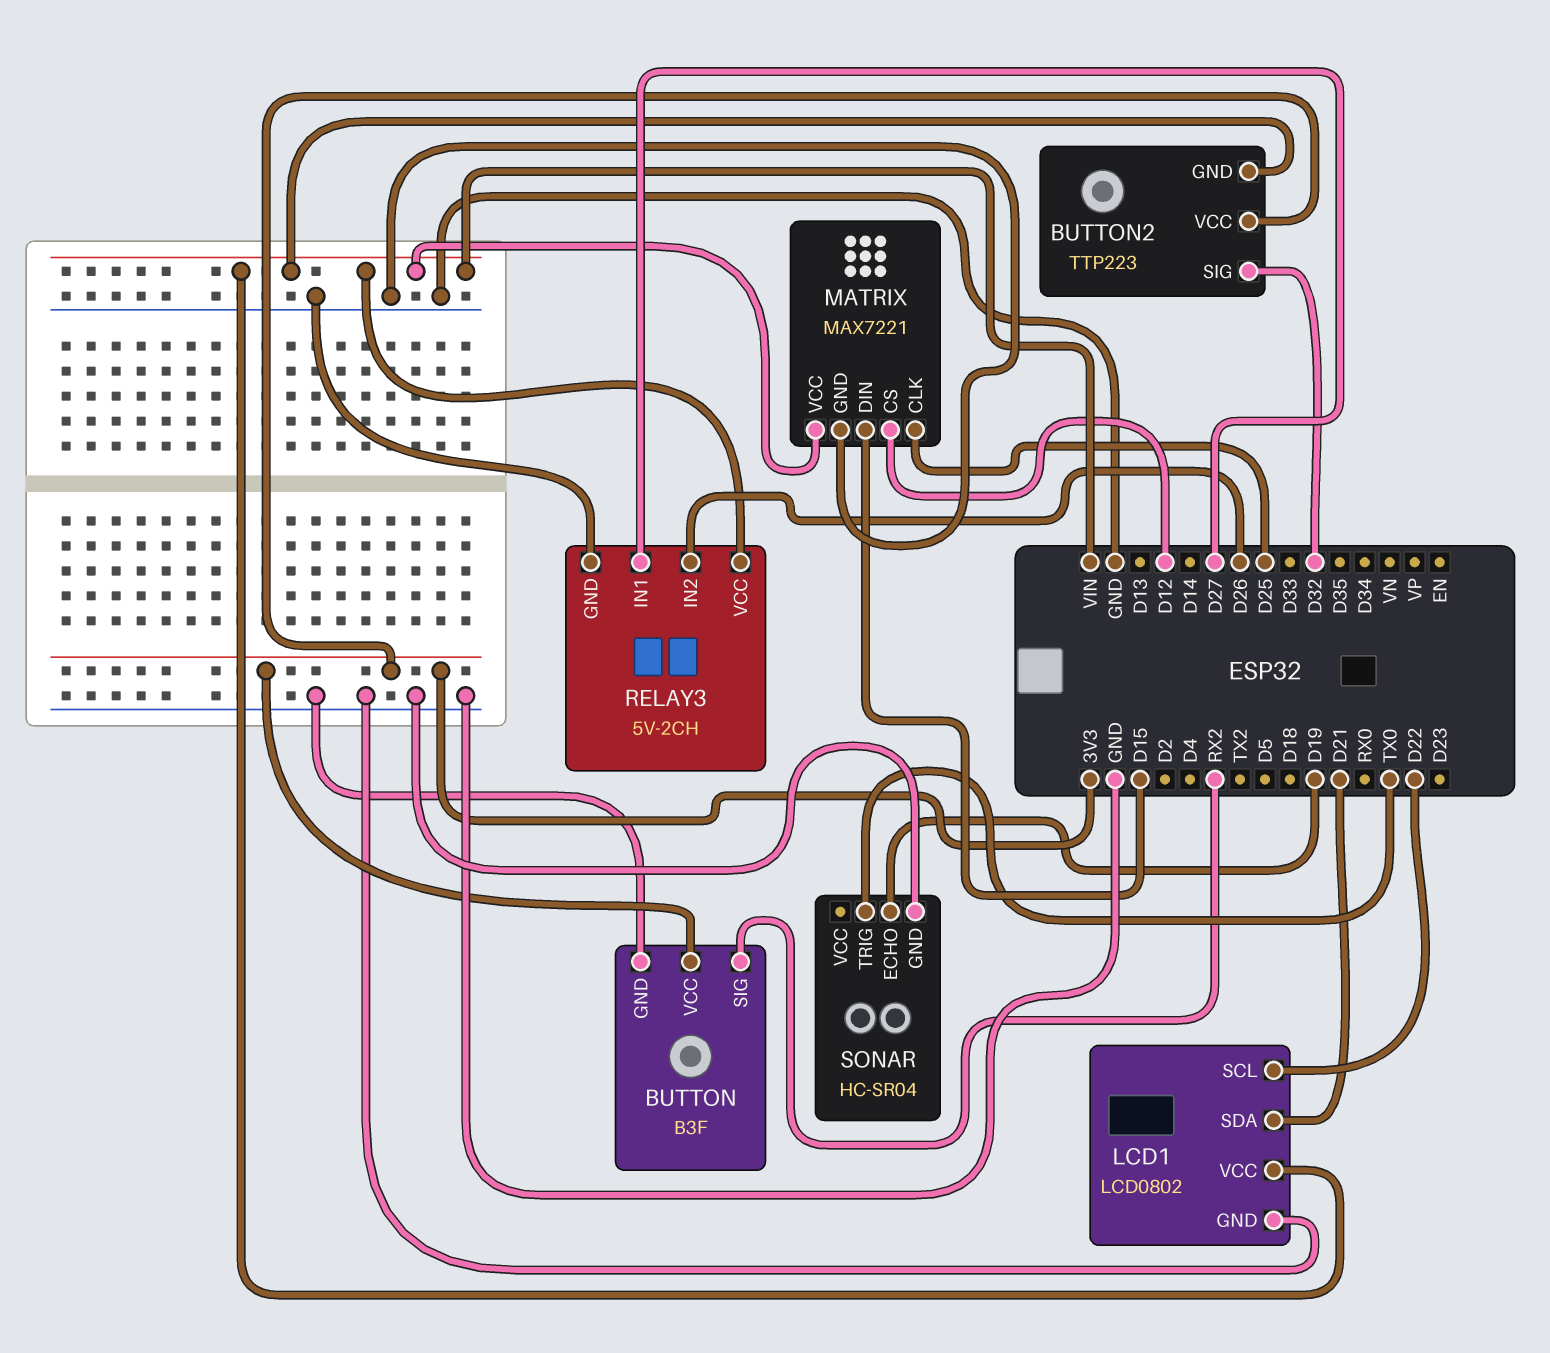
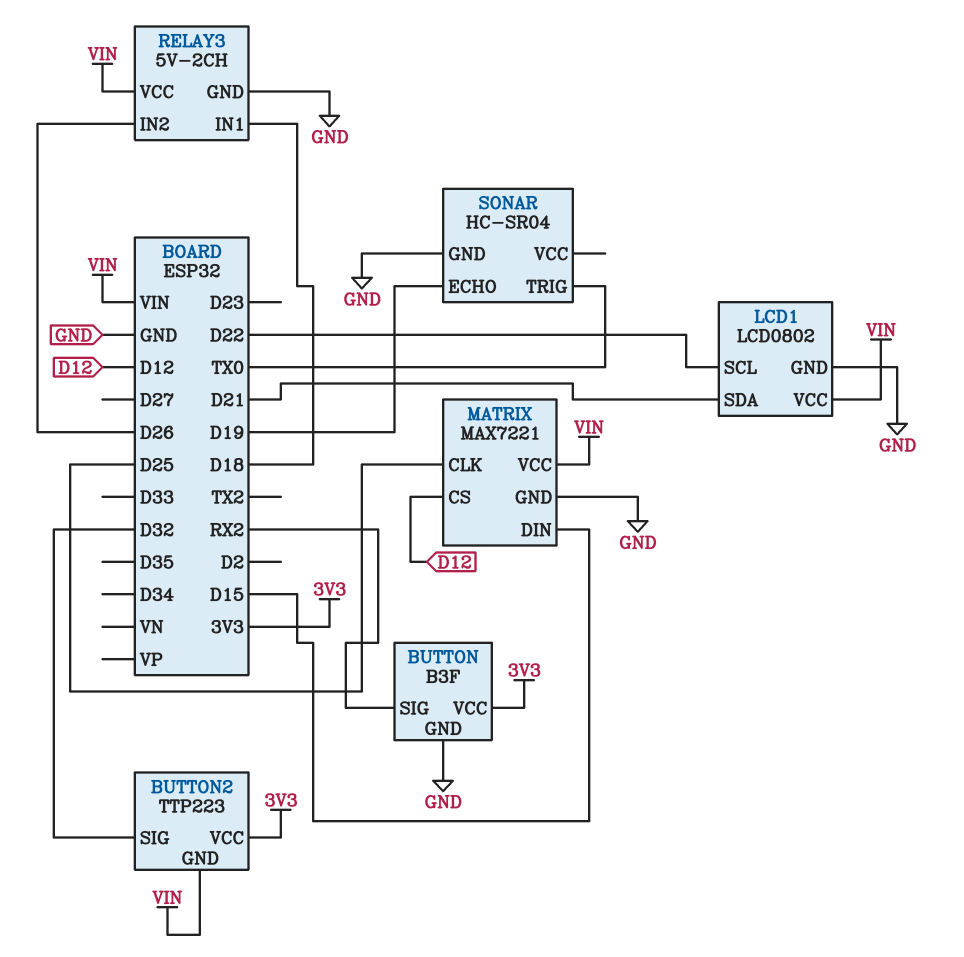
RELAY3 pin IN1: D27 -> D18

